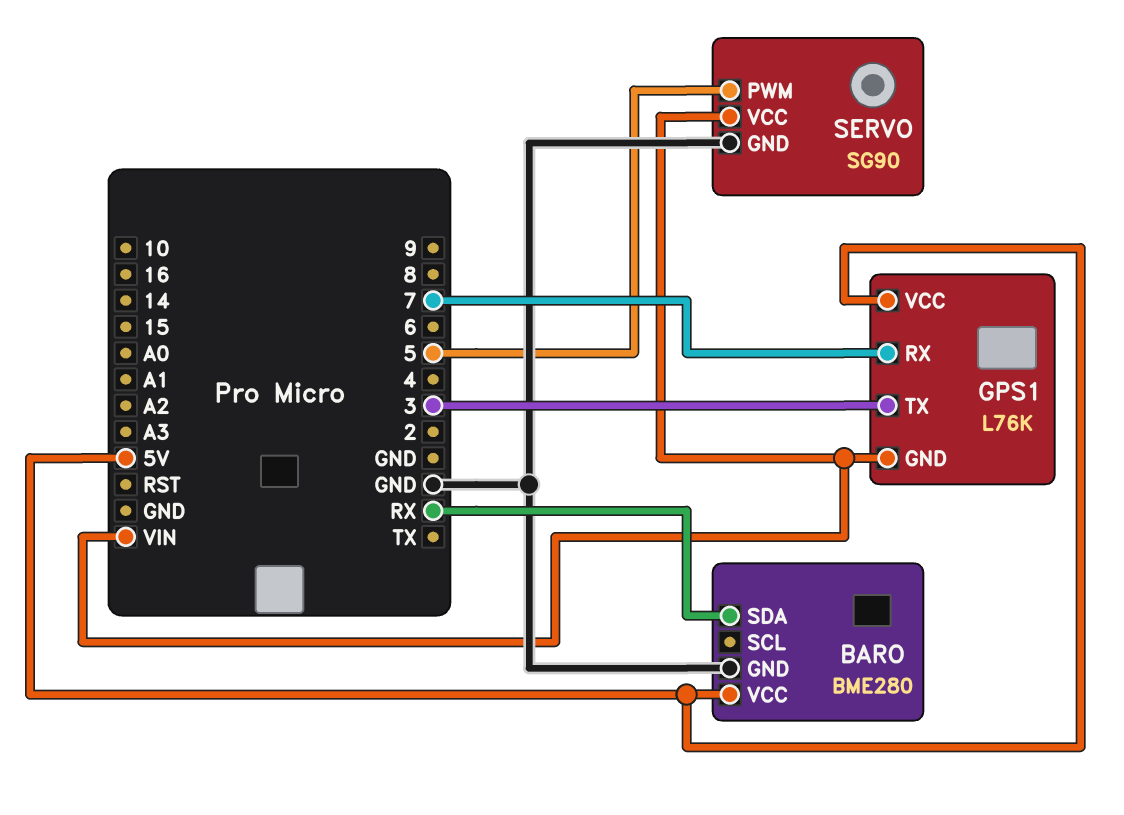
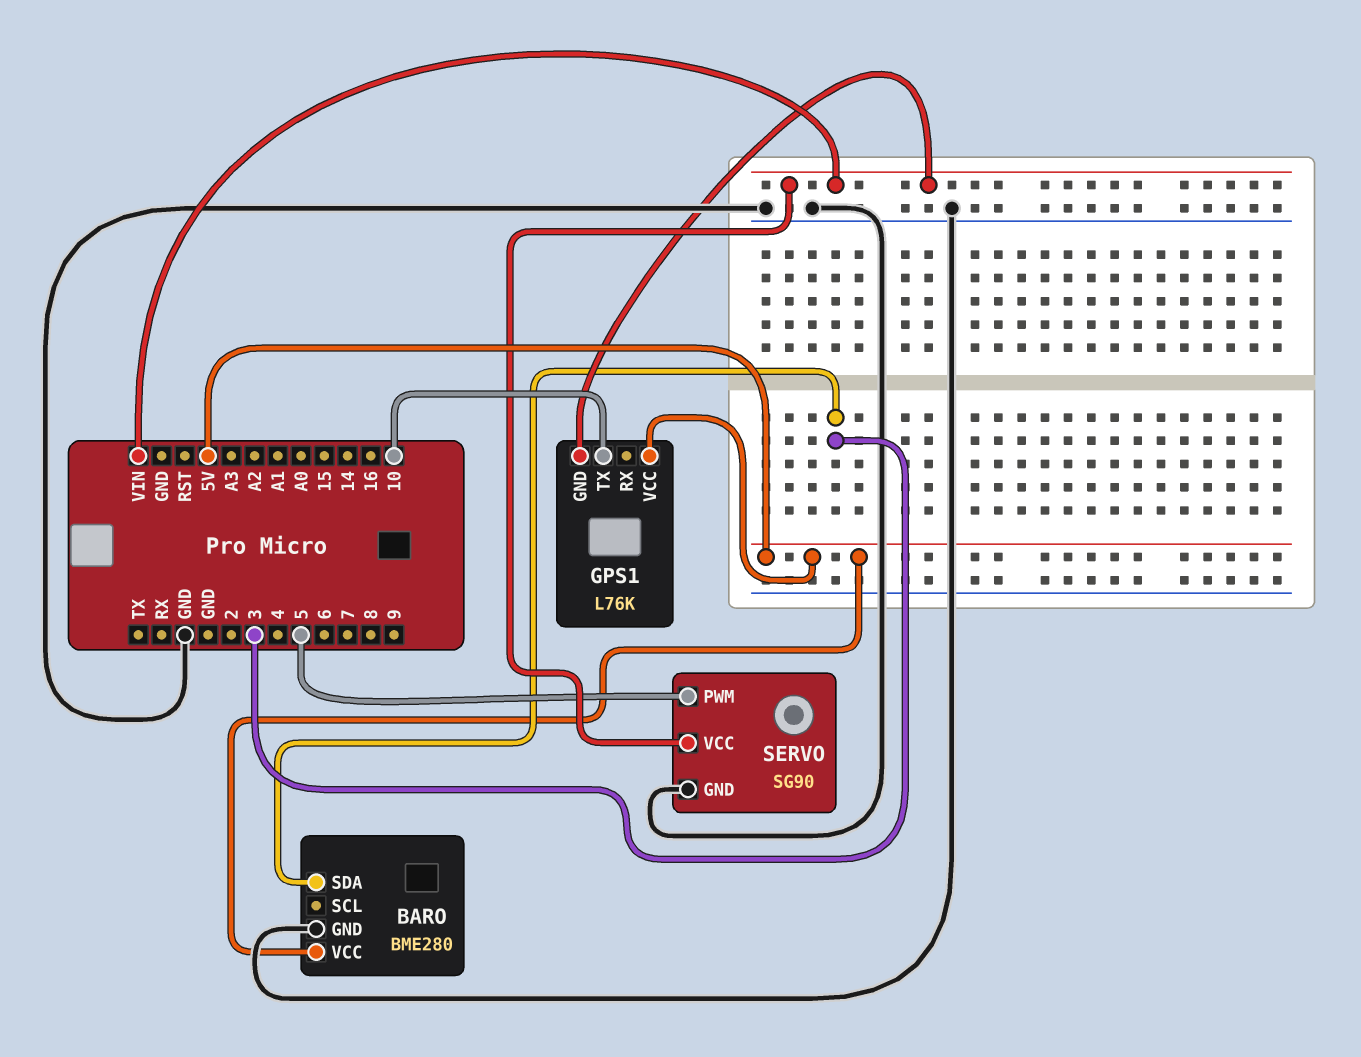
BARO pin SDA: RX -> 3
GPS1 pin RX: 7 -> none
GPS1 pin TX: 3 -> 10

